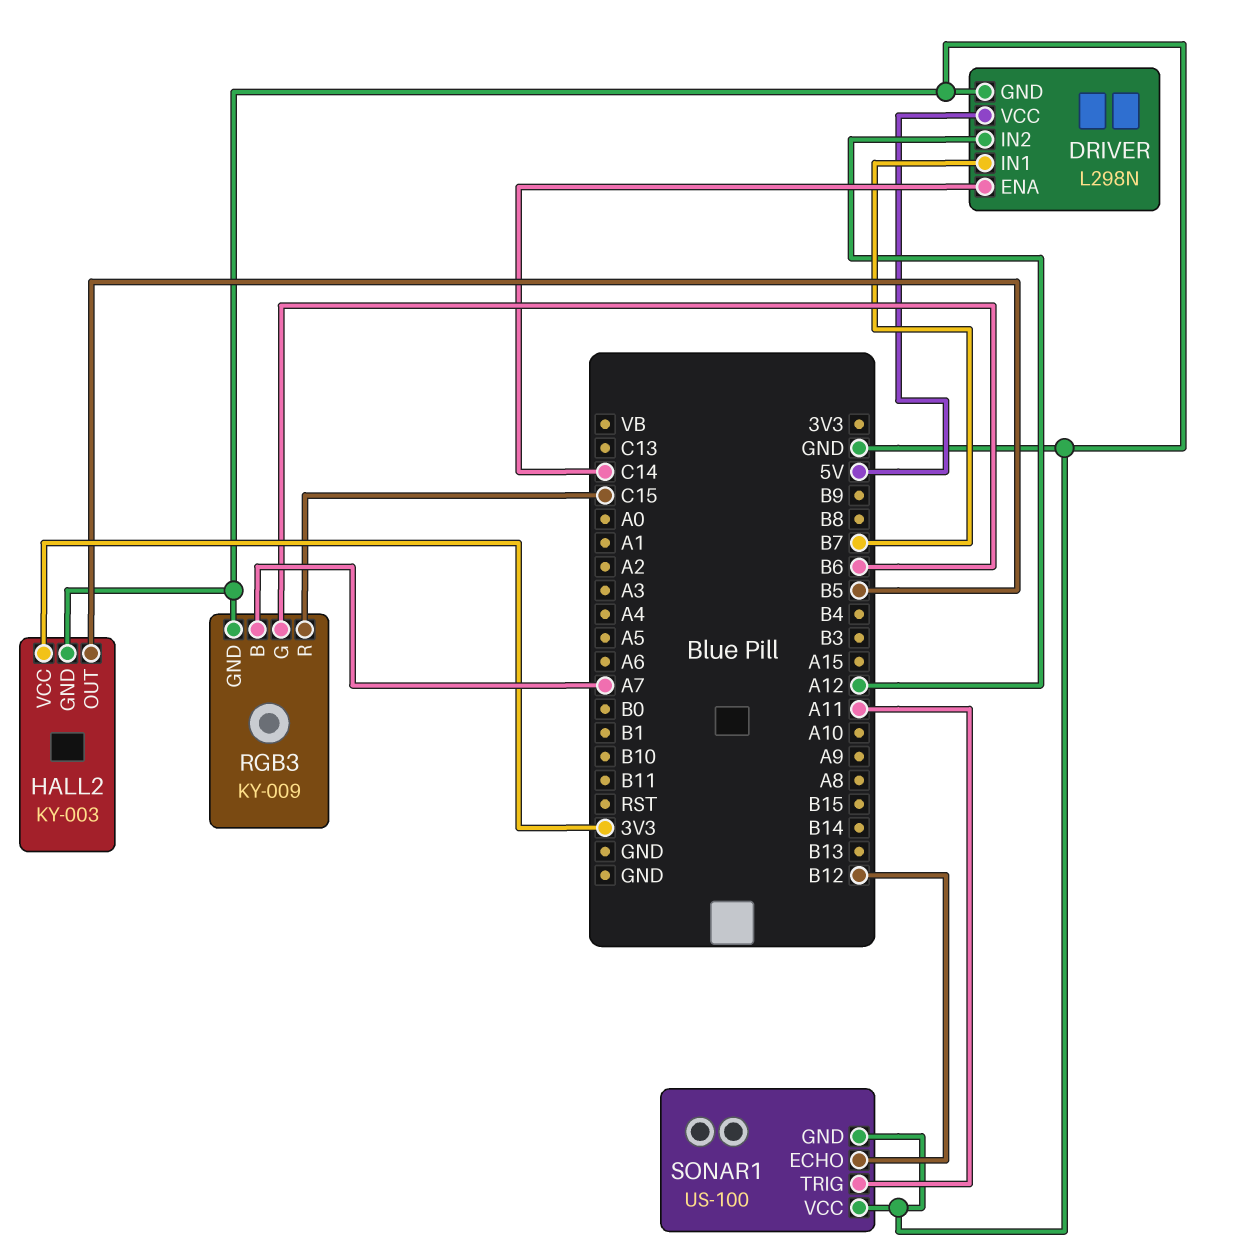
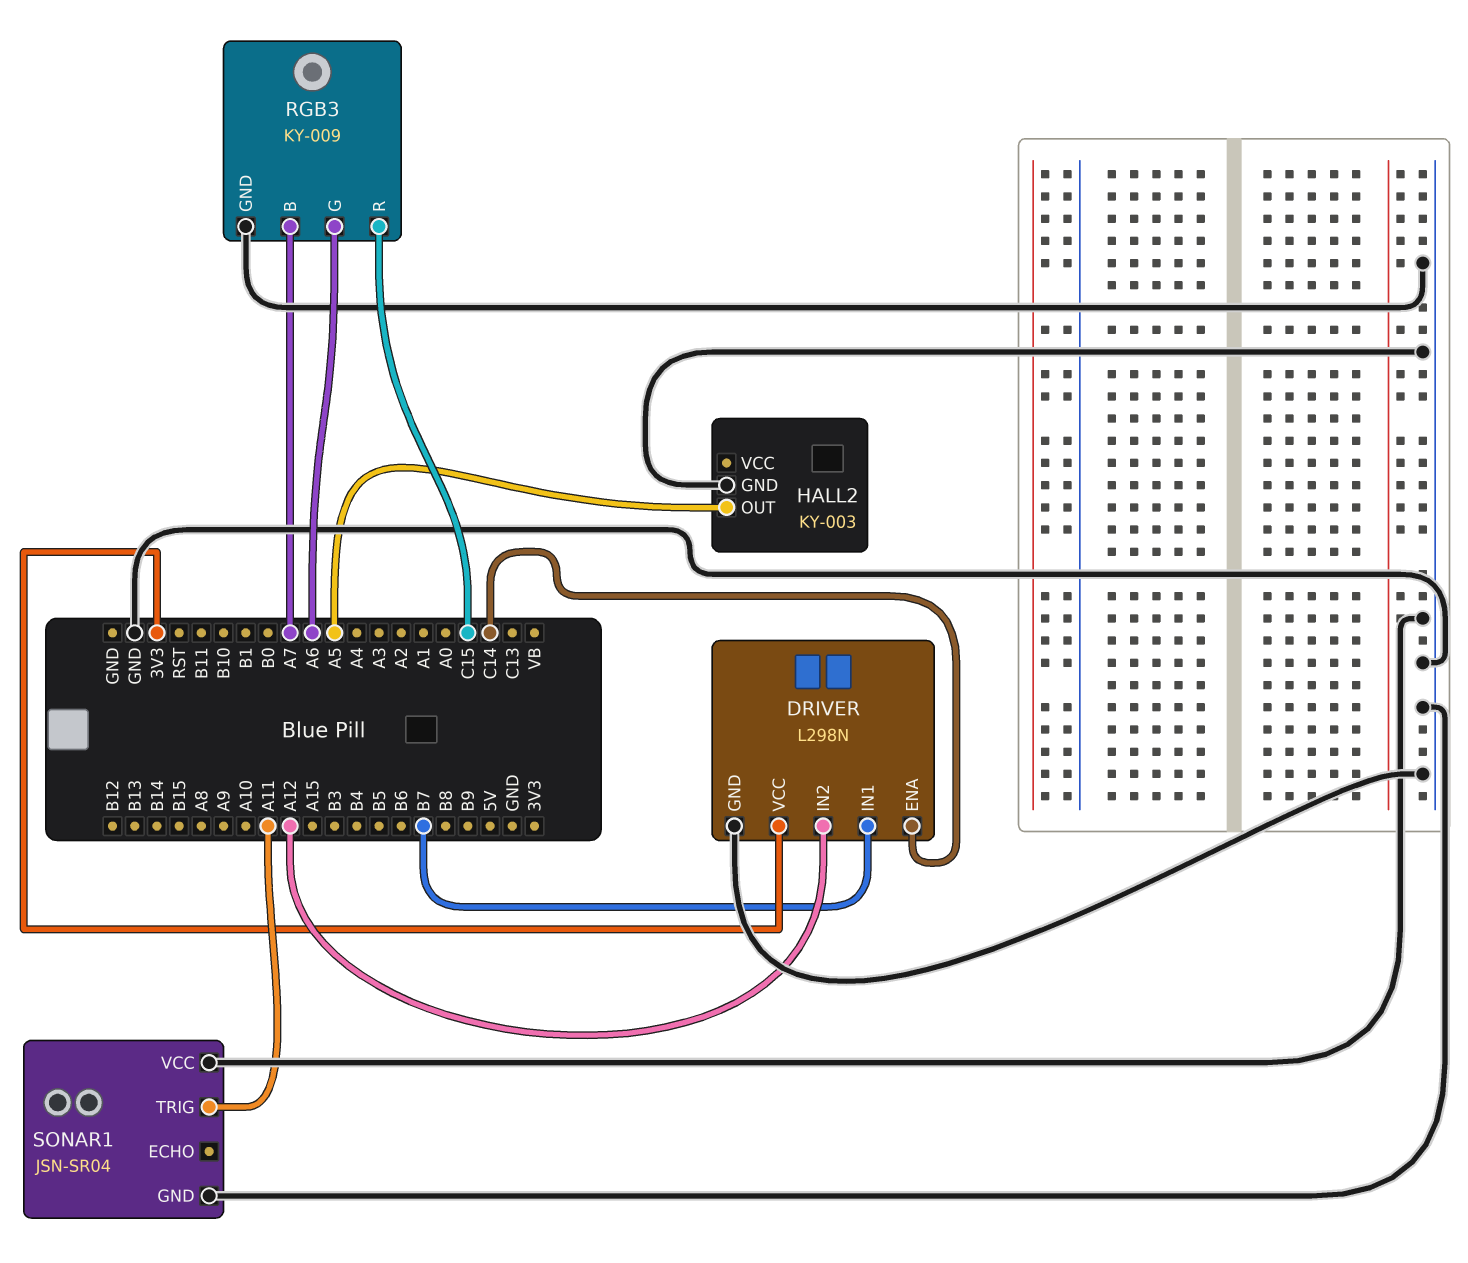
DRIVER pin VCC: 5V -> 3V3
HALL2 pin OUT: B5 -> A5
HALL2 pin VCC: 3V3 -> none
RGB3 pin G: B6 -> A6
SONAR1: US-100 -> JSN-SR04
SONAR1 pin ECHO: B12 -> none

